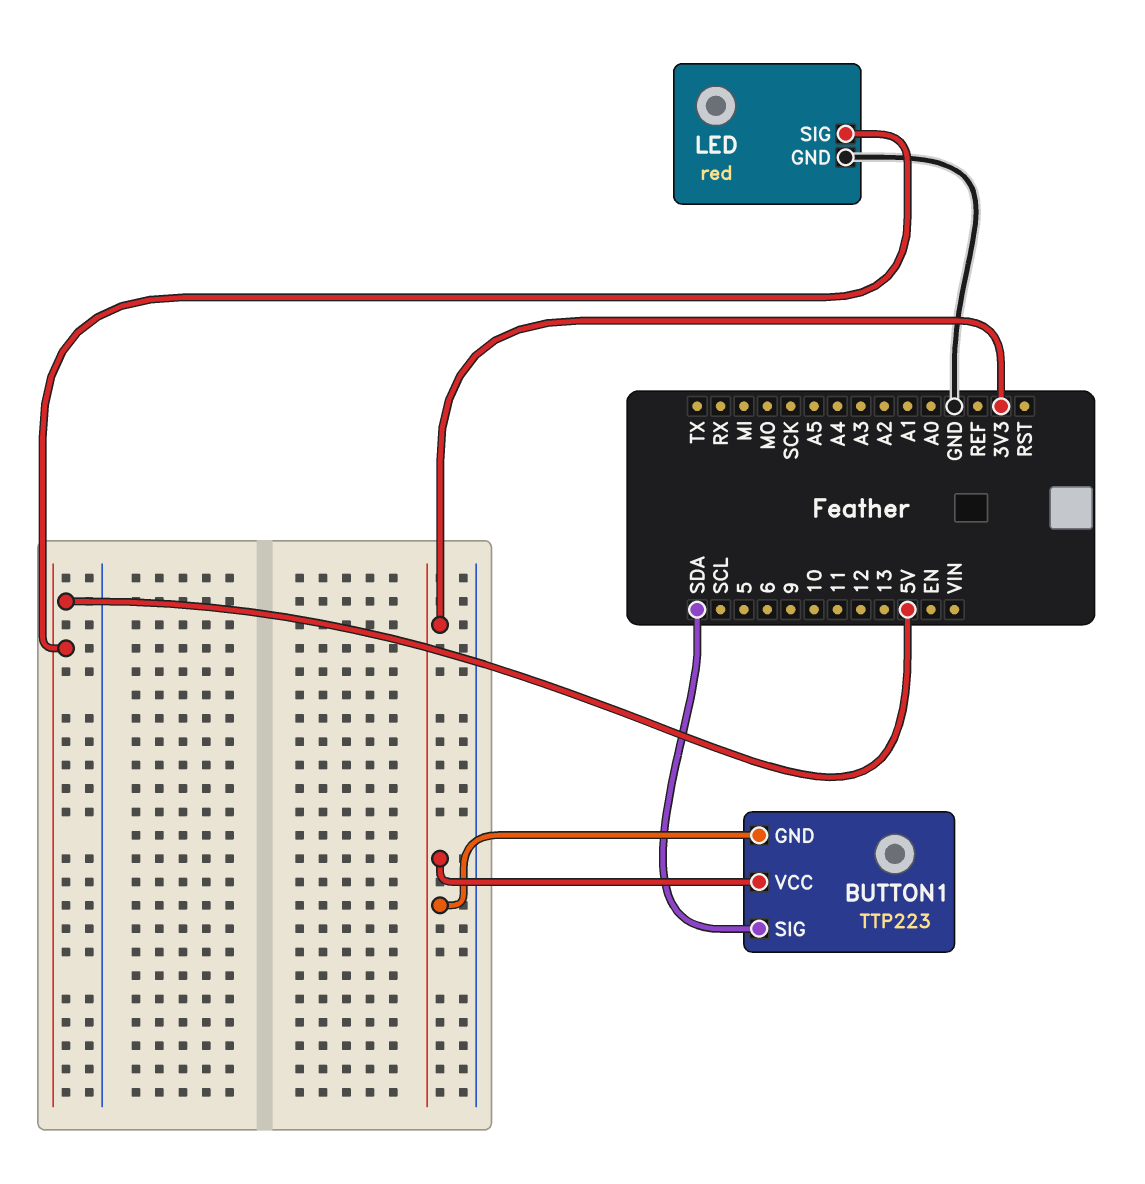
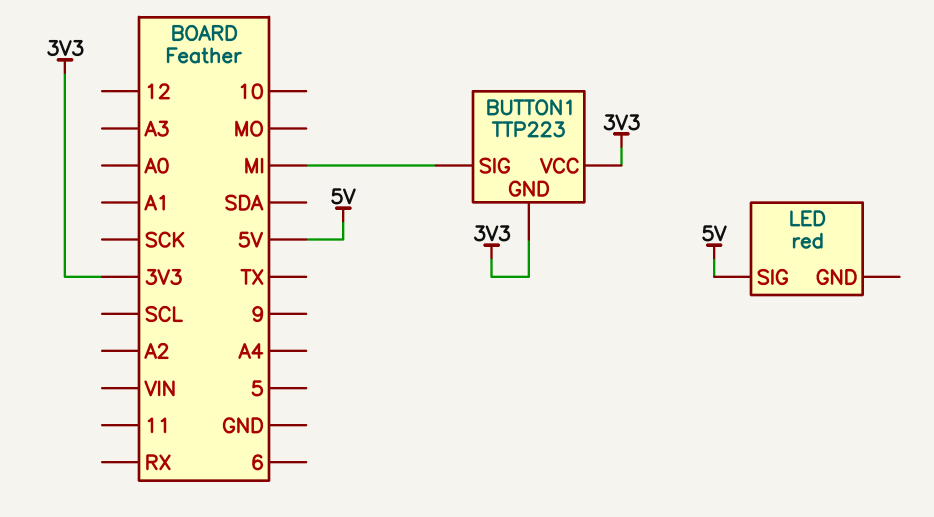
BUTTON1 pin SIG: SDA -> MI
LED pin GND: GND -> none

